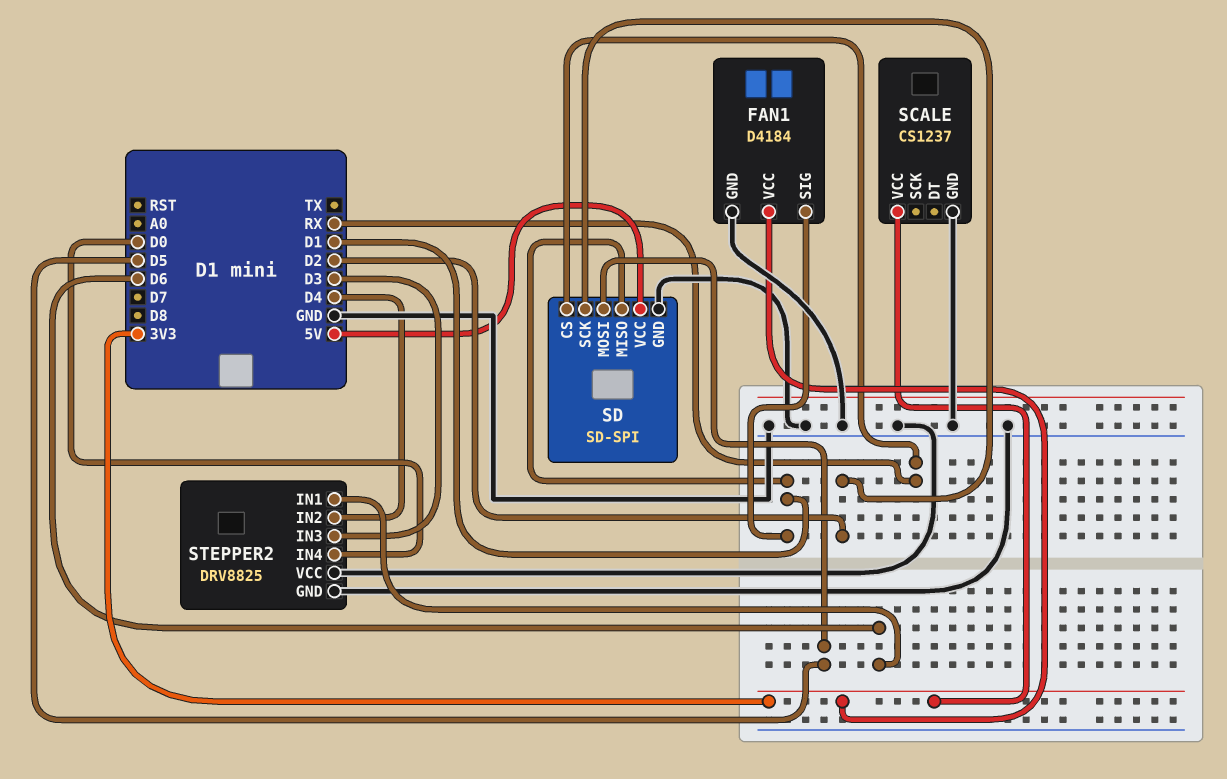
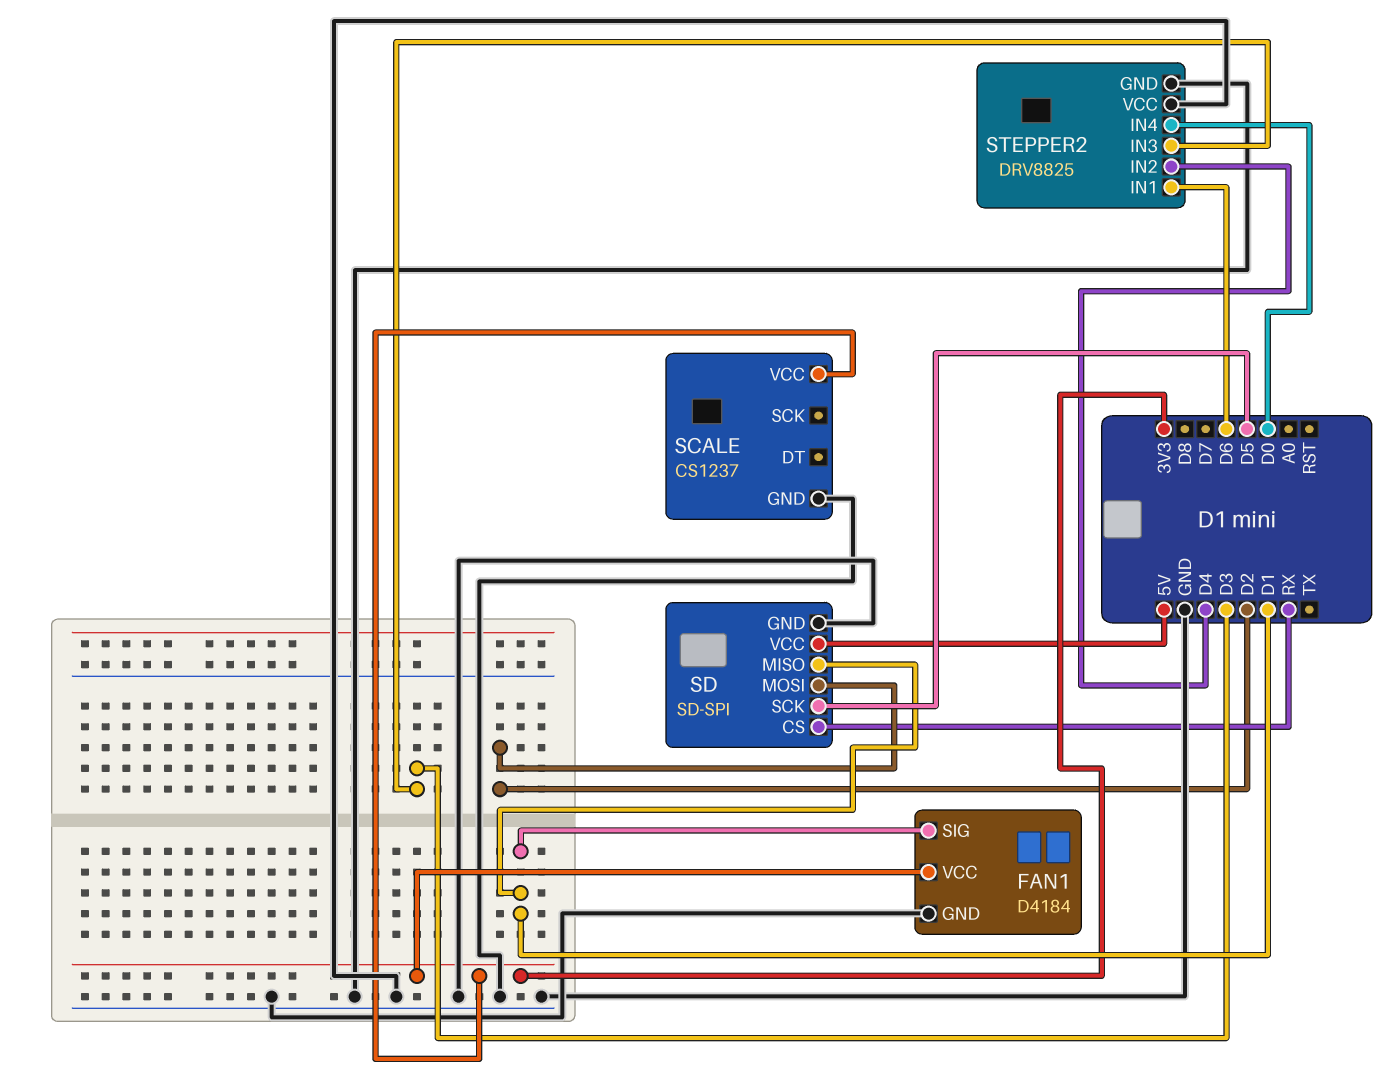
SD pin MOSI: D5 -> D2
SD pin SCK: D2 -> D5

